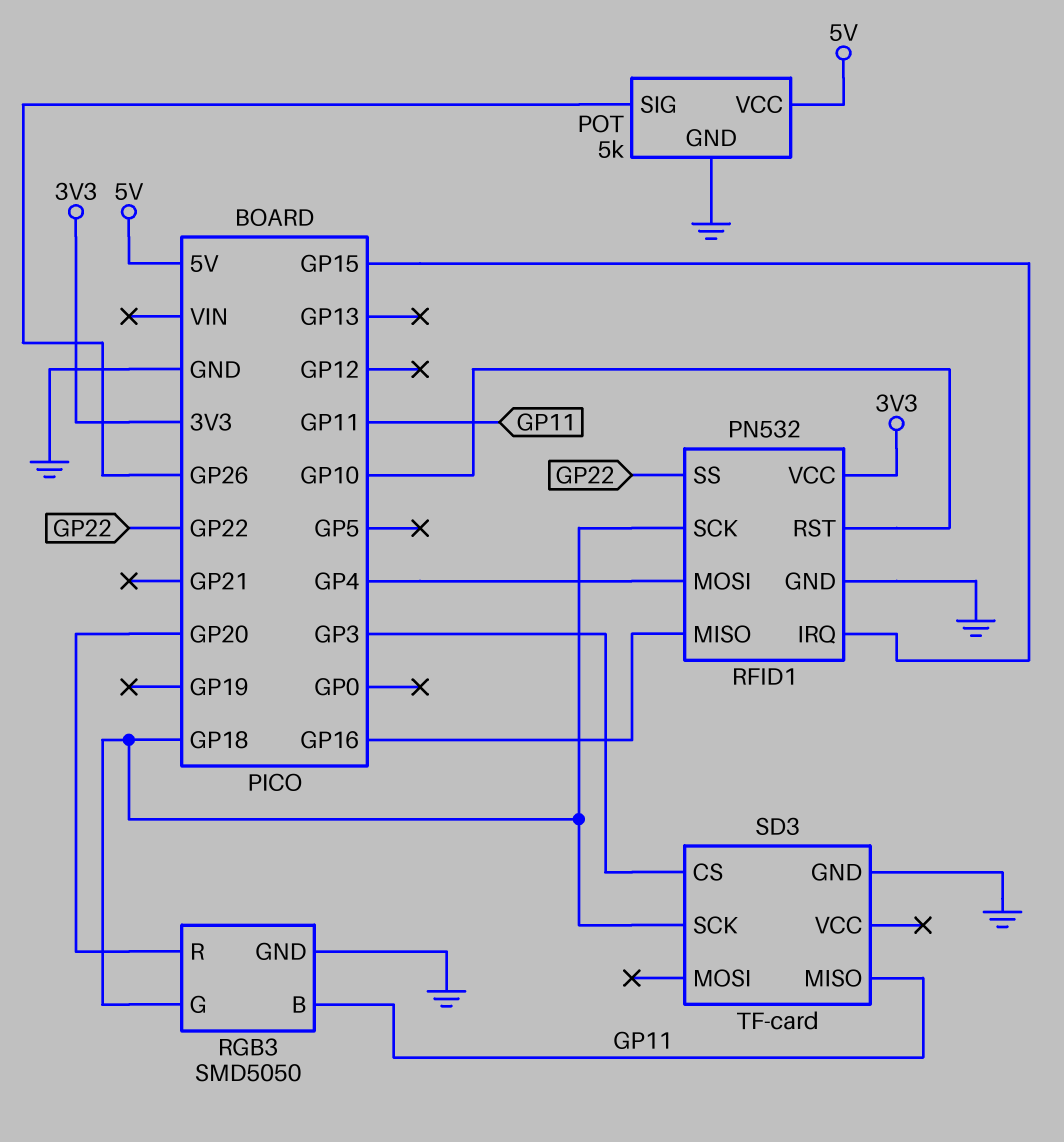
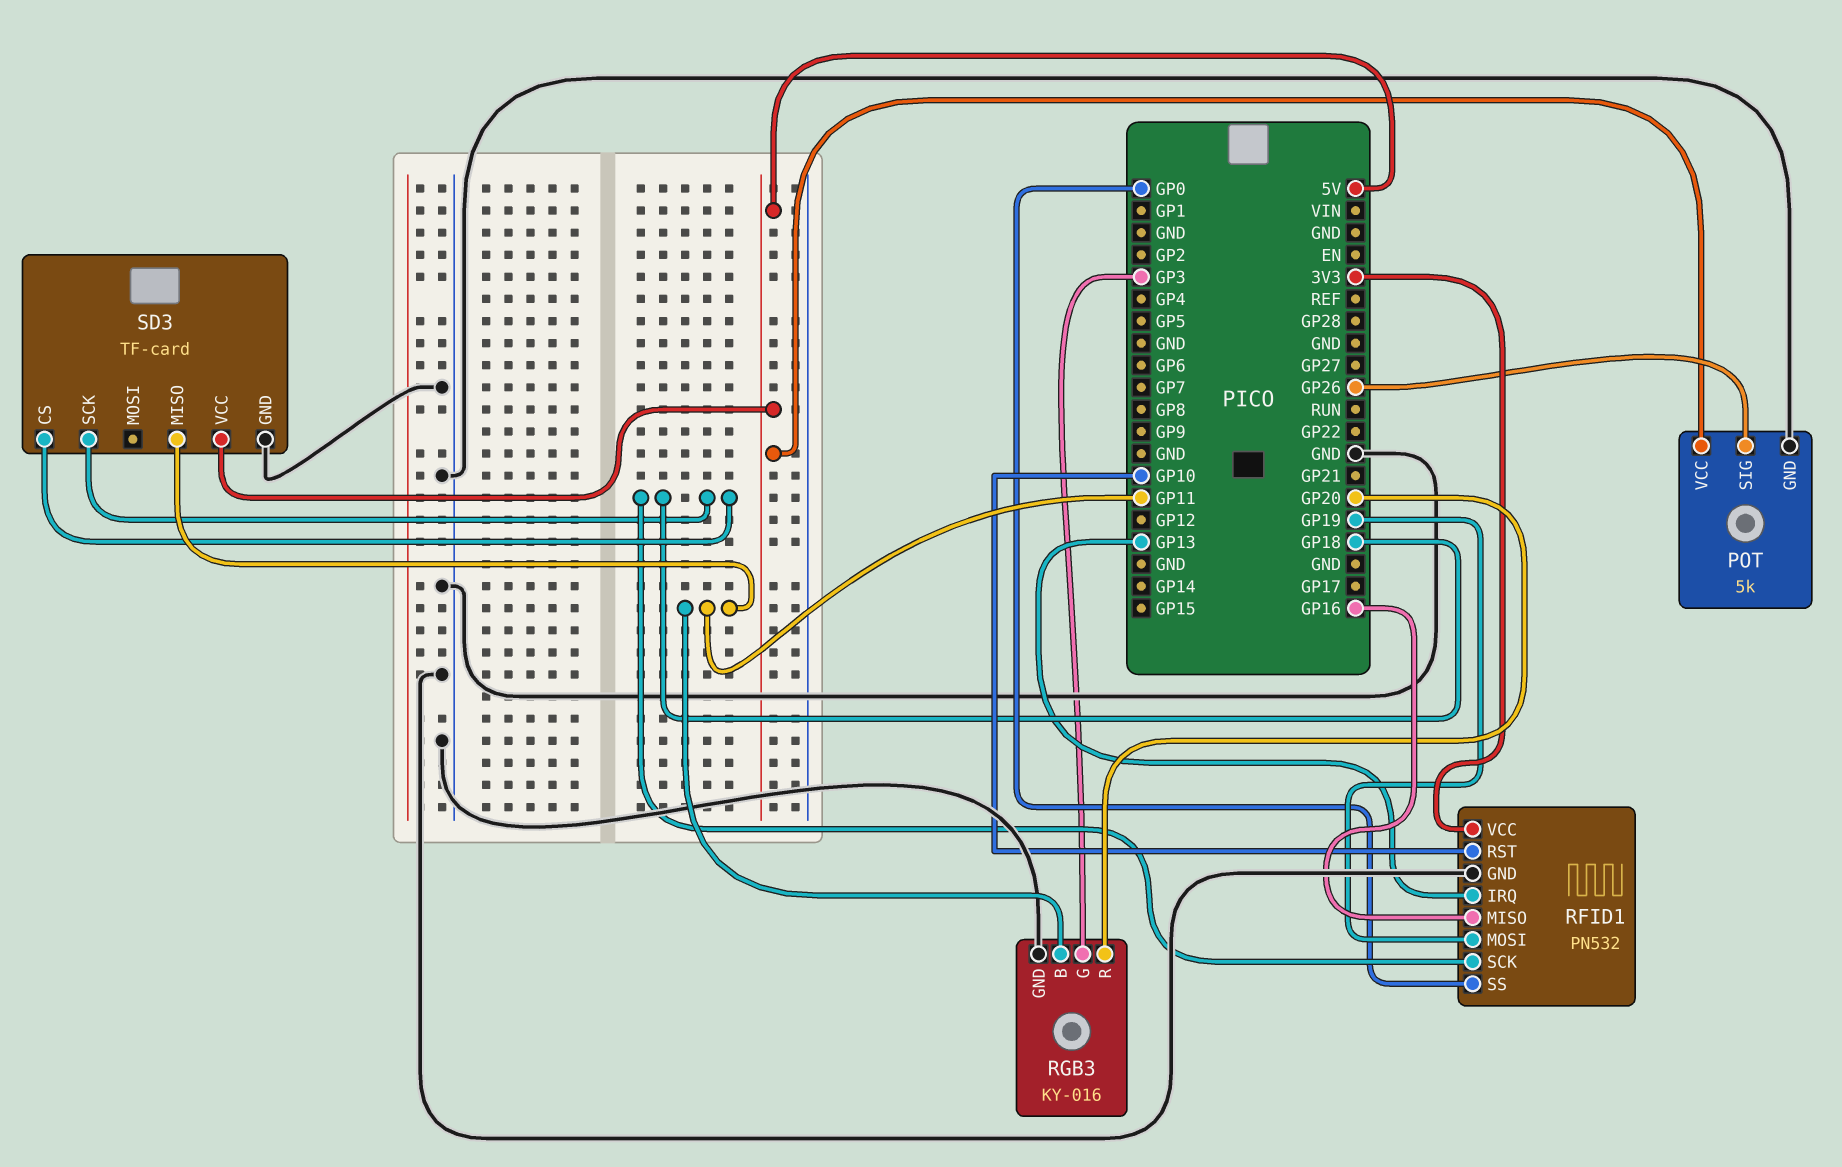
RFID1 pin IRQ: GP15 -> GP13
RFID1 pin MOSI: GP4 -> GP19
RFID1 pin SS: GP22 -> GP0
RGB3: SMD5050 -> KY-016
RGB3 pin G: GP18 -> GP3
SD3 pin CS: GP3 -> GP18
SD3 pin VCC: none -> 5V

